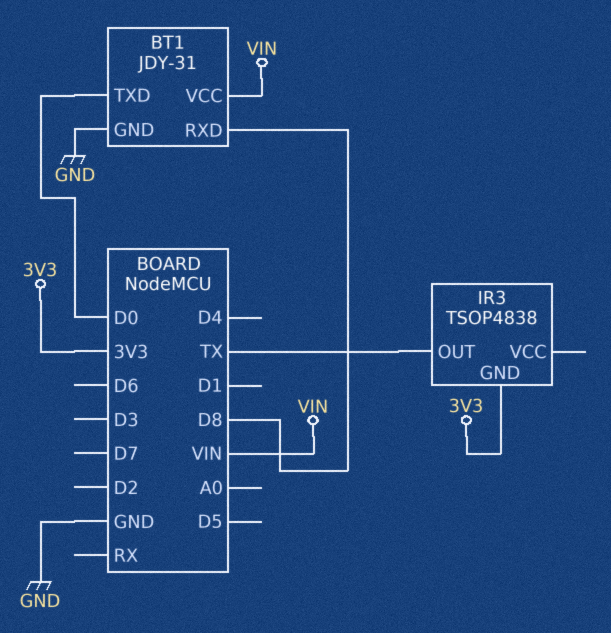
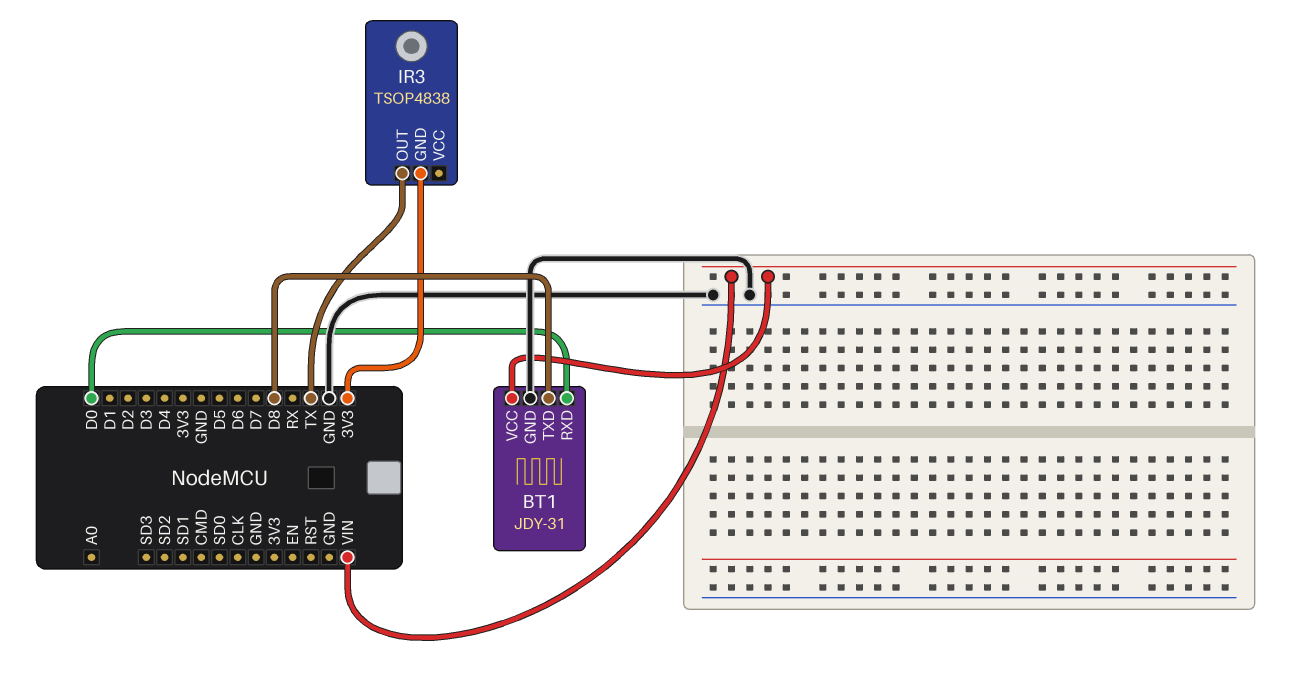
BT1 pin RXD: D8 -> D0
BT1 pin TXD: D0 -> D8

